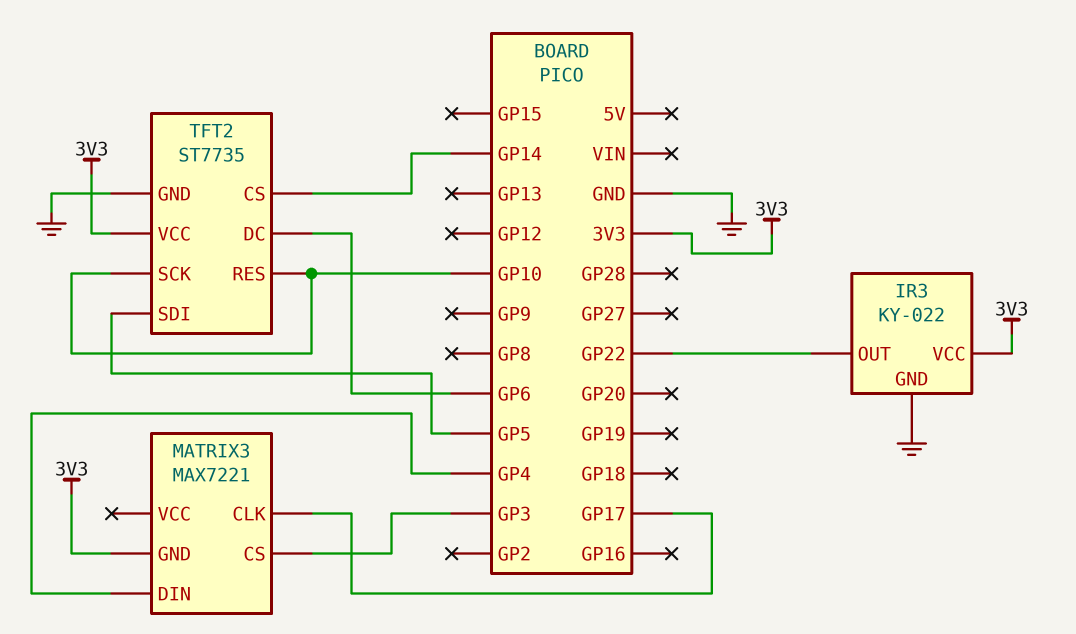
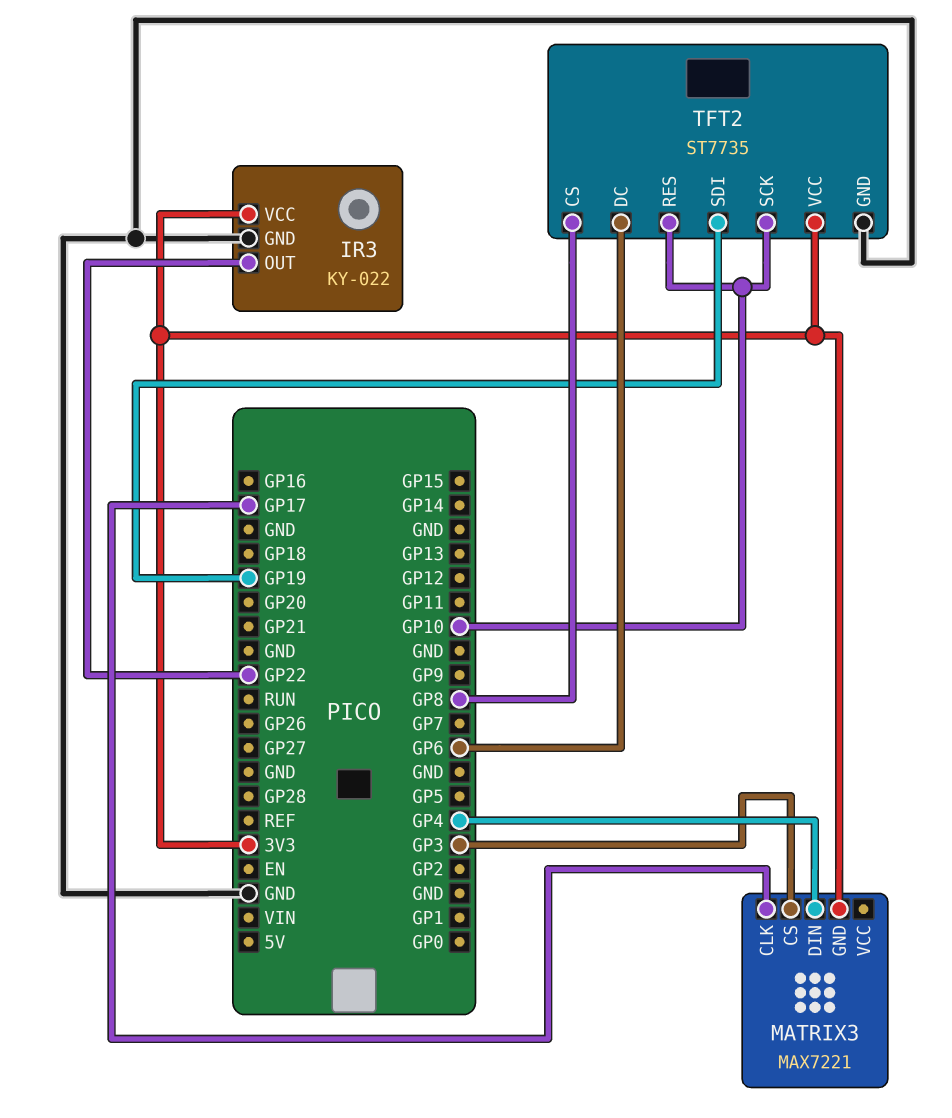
TFT2 pin CS: GP14 -> GP8
TFT2 pin SDI: GP5 -> GP19

